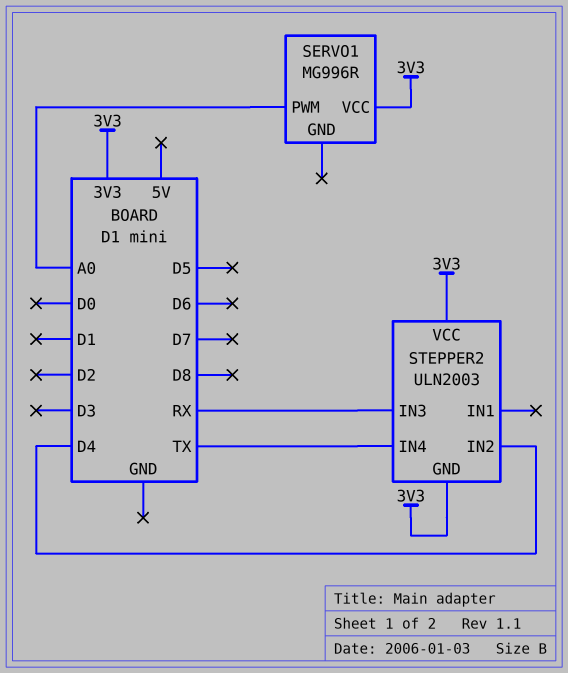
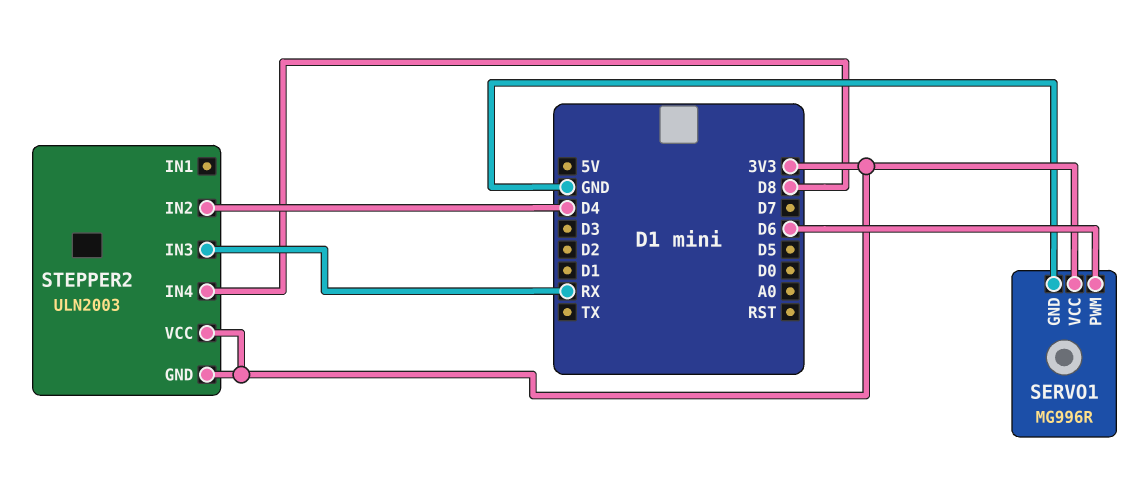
SERVO1 pin GND: none -> GND
SERVO1 pin PWM: A0 -> D6
STEPPER2 pin IN4: TX -> D8

